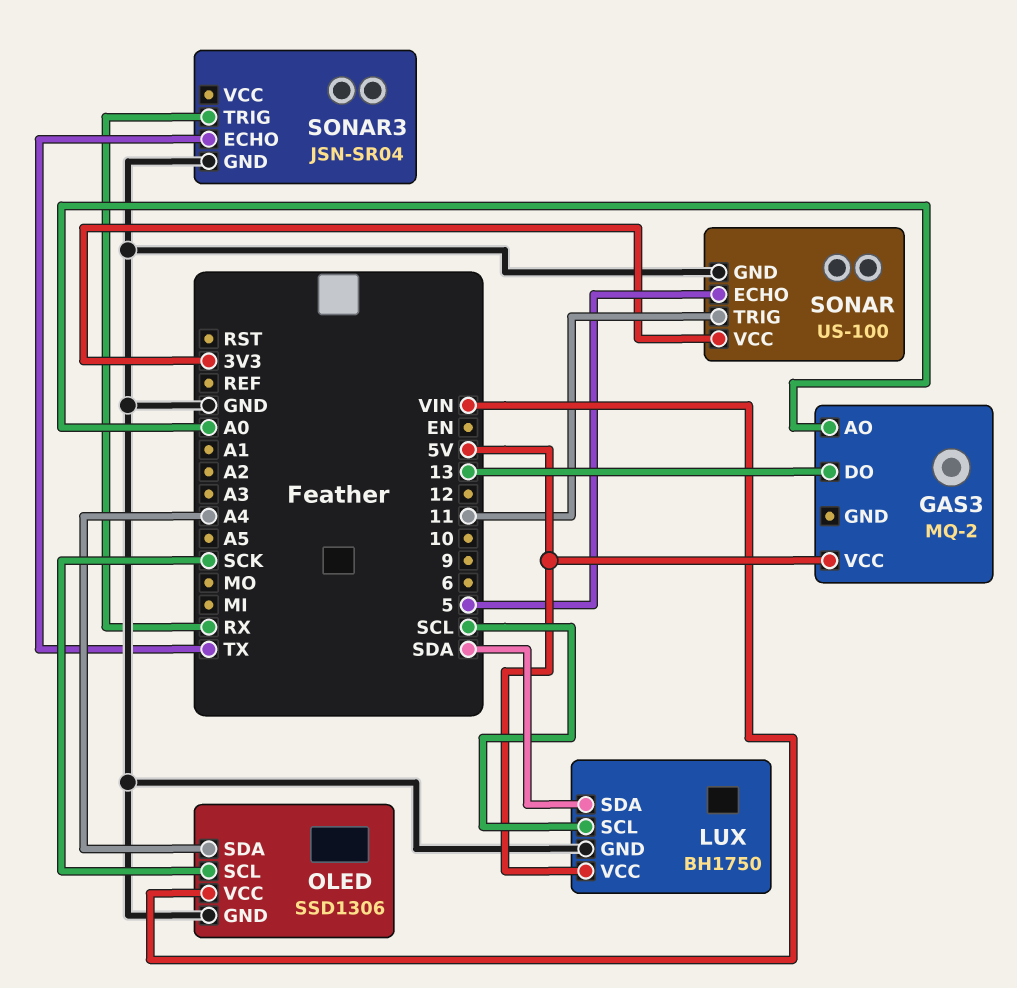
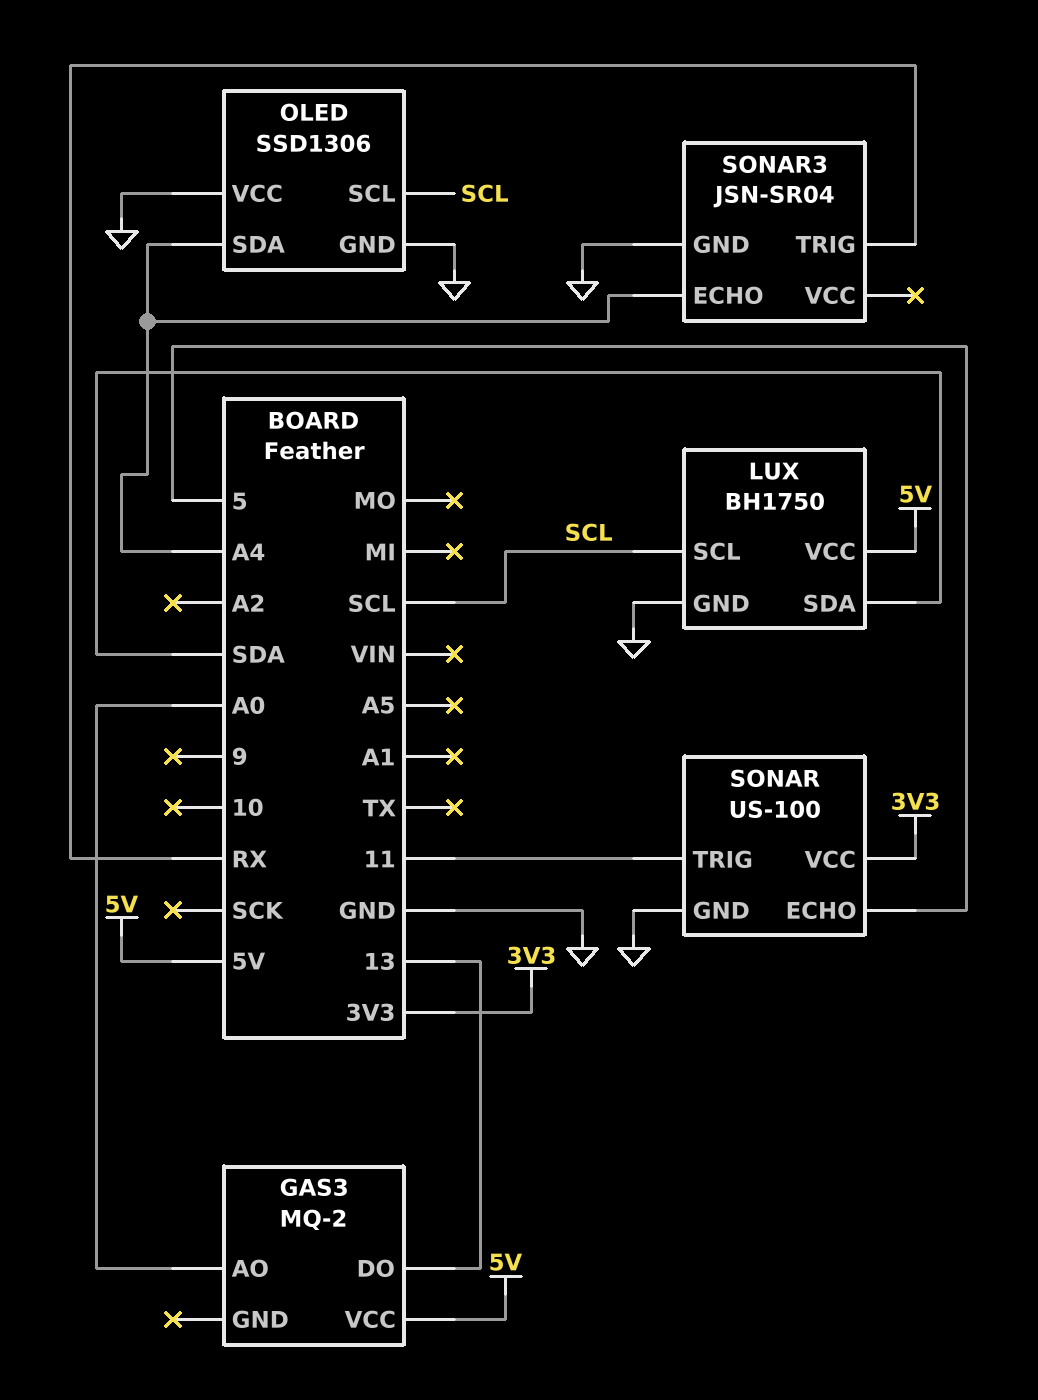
OLED pin SCL: SCK -> SCL
OLED pin VCC: VIN -> GND
SONAR3 pin ECHO: TX -> A4

